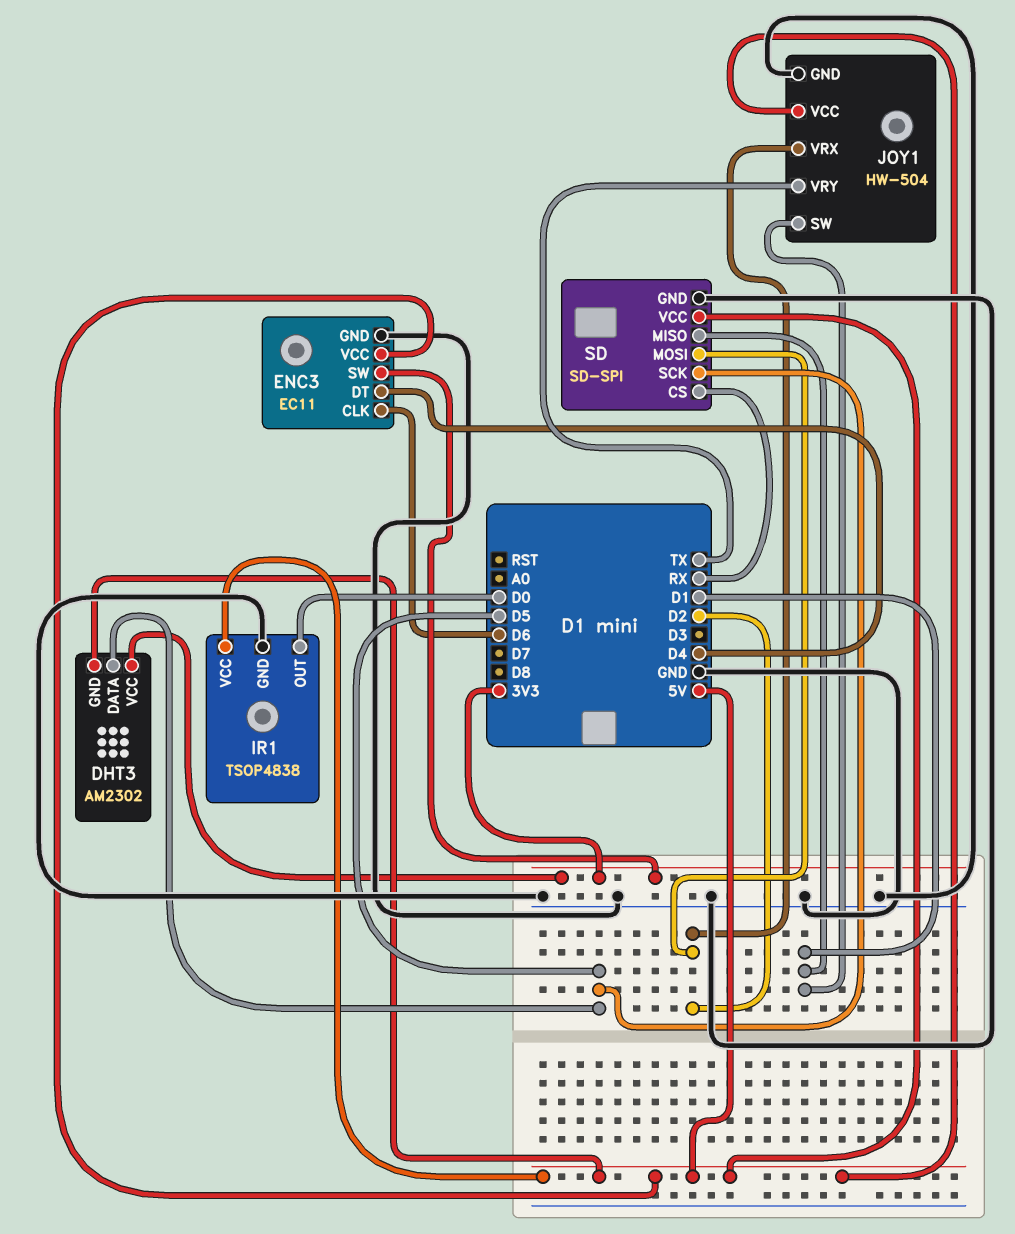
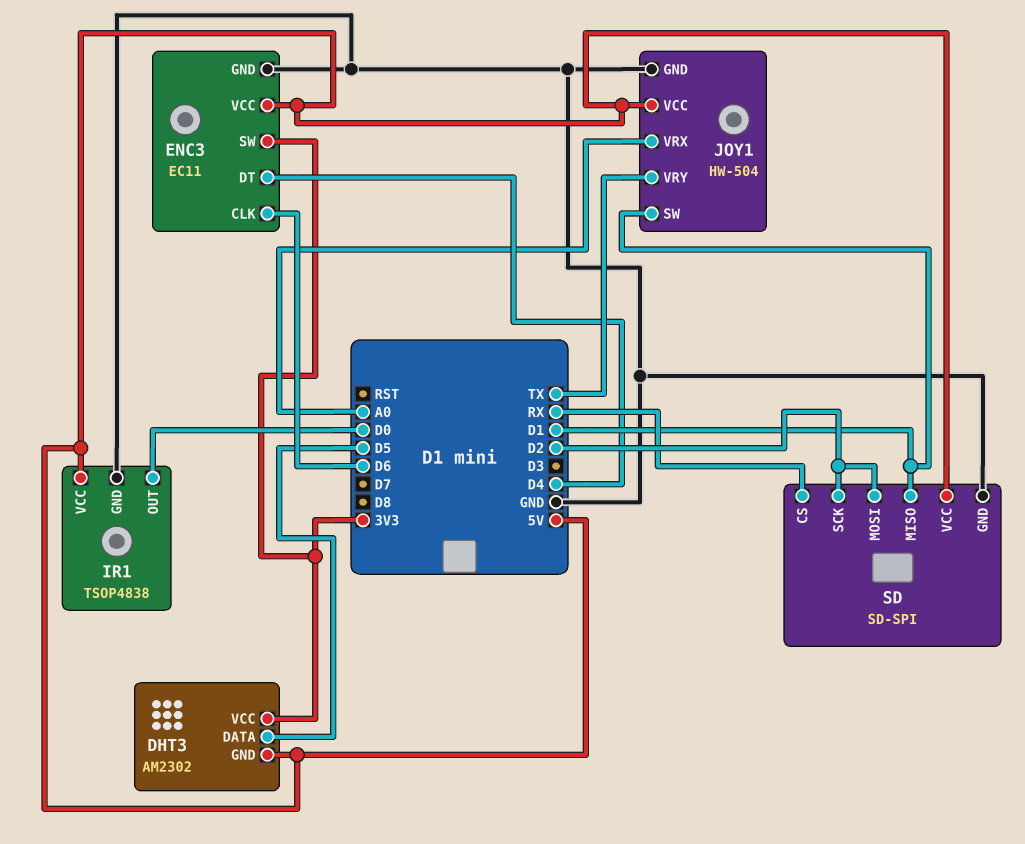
JOY1 pin VRX: D2 -> A0
SD pin SCK: D5 -> D2

